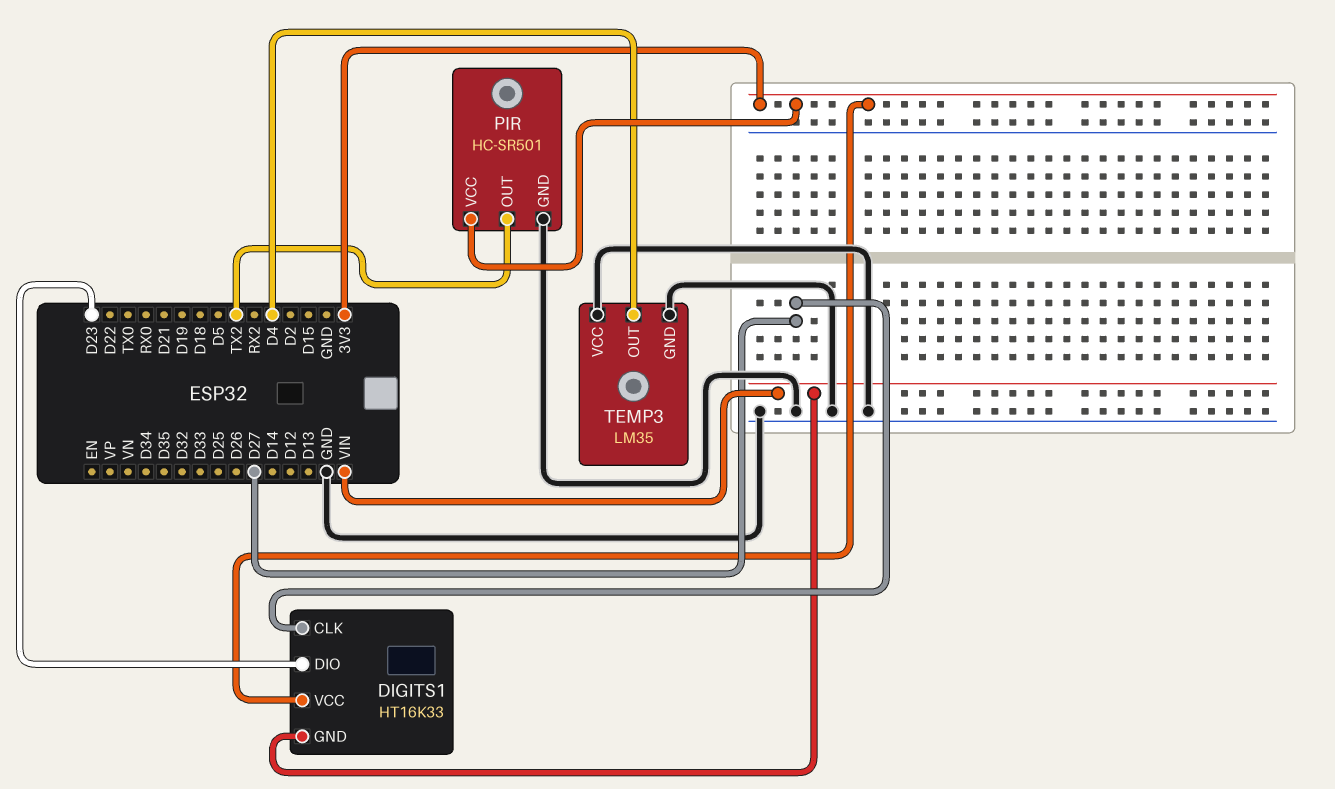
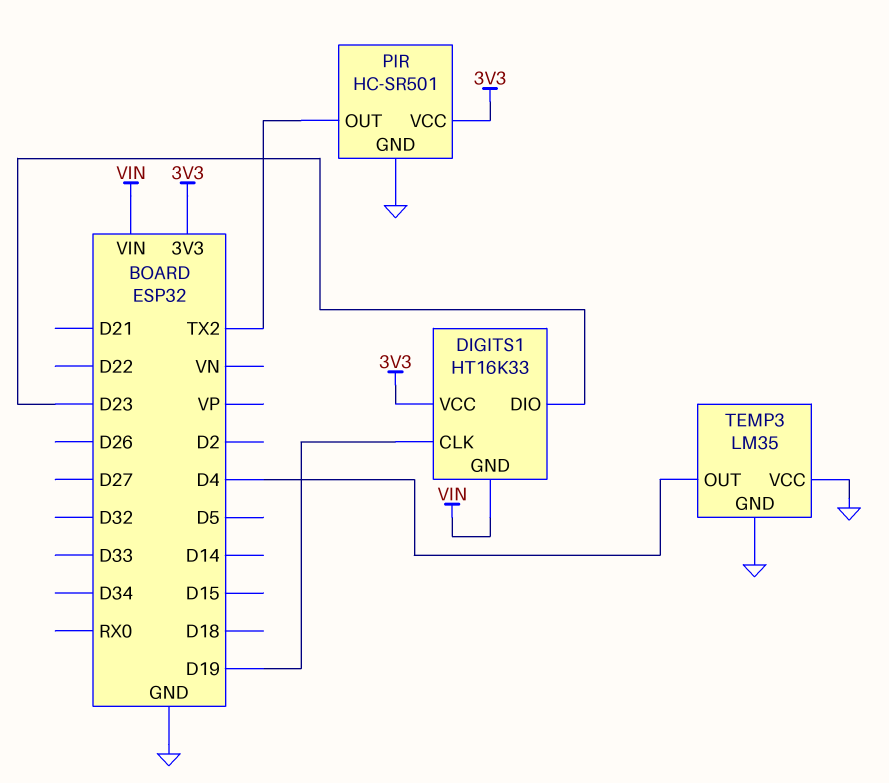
DIGITS1 pin CLK: D27 -> D19

